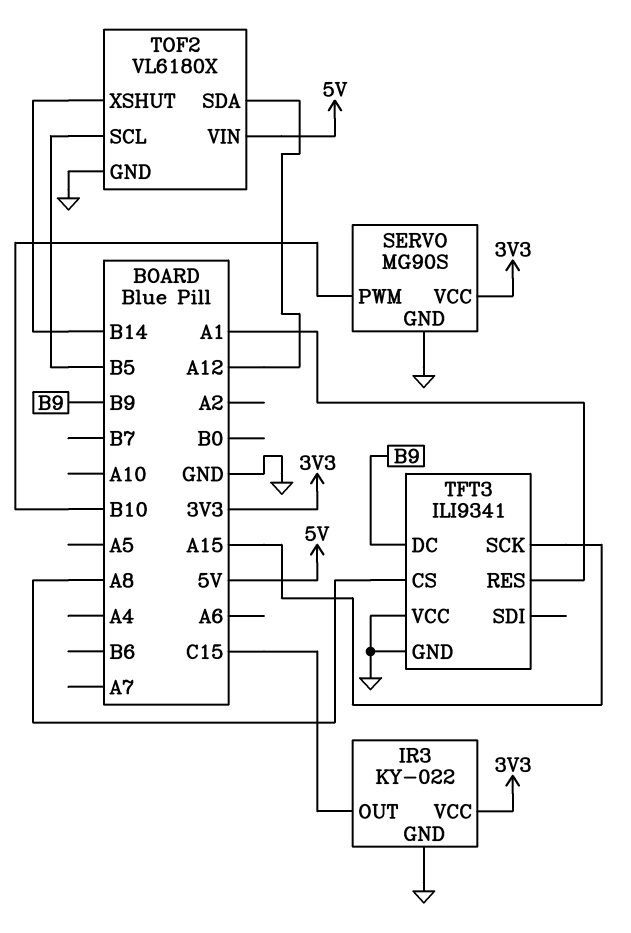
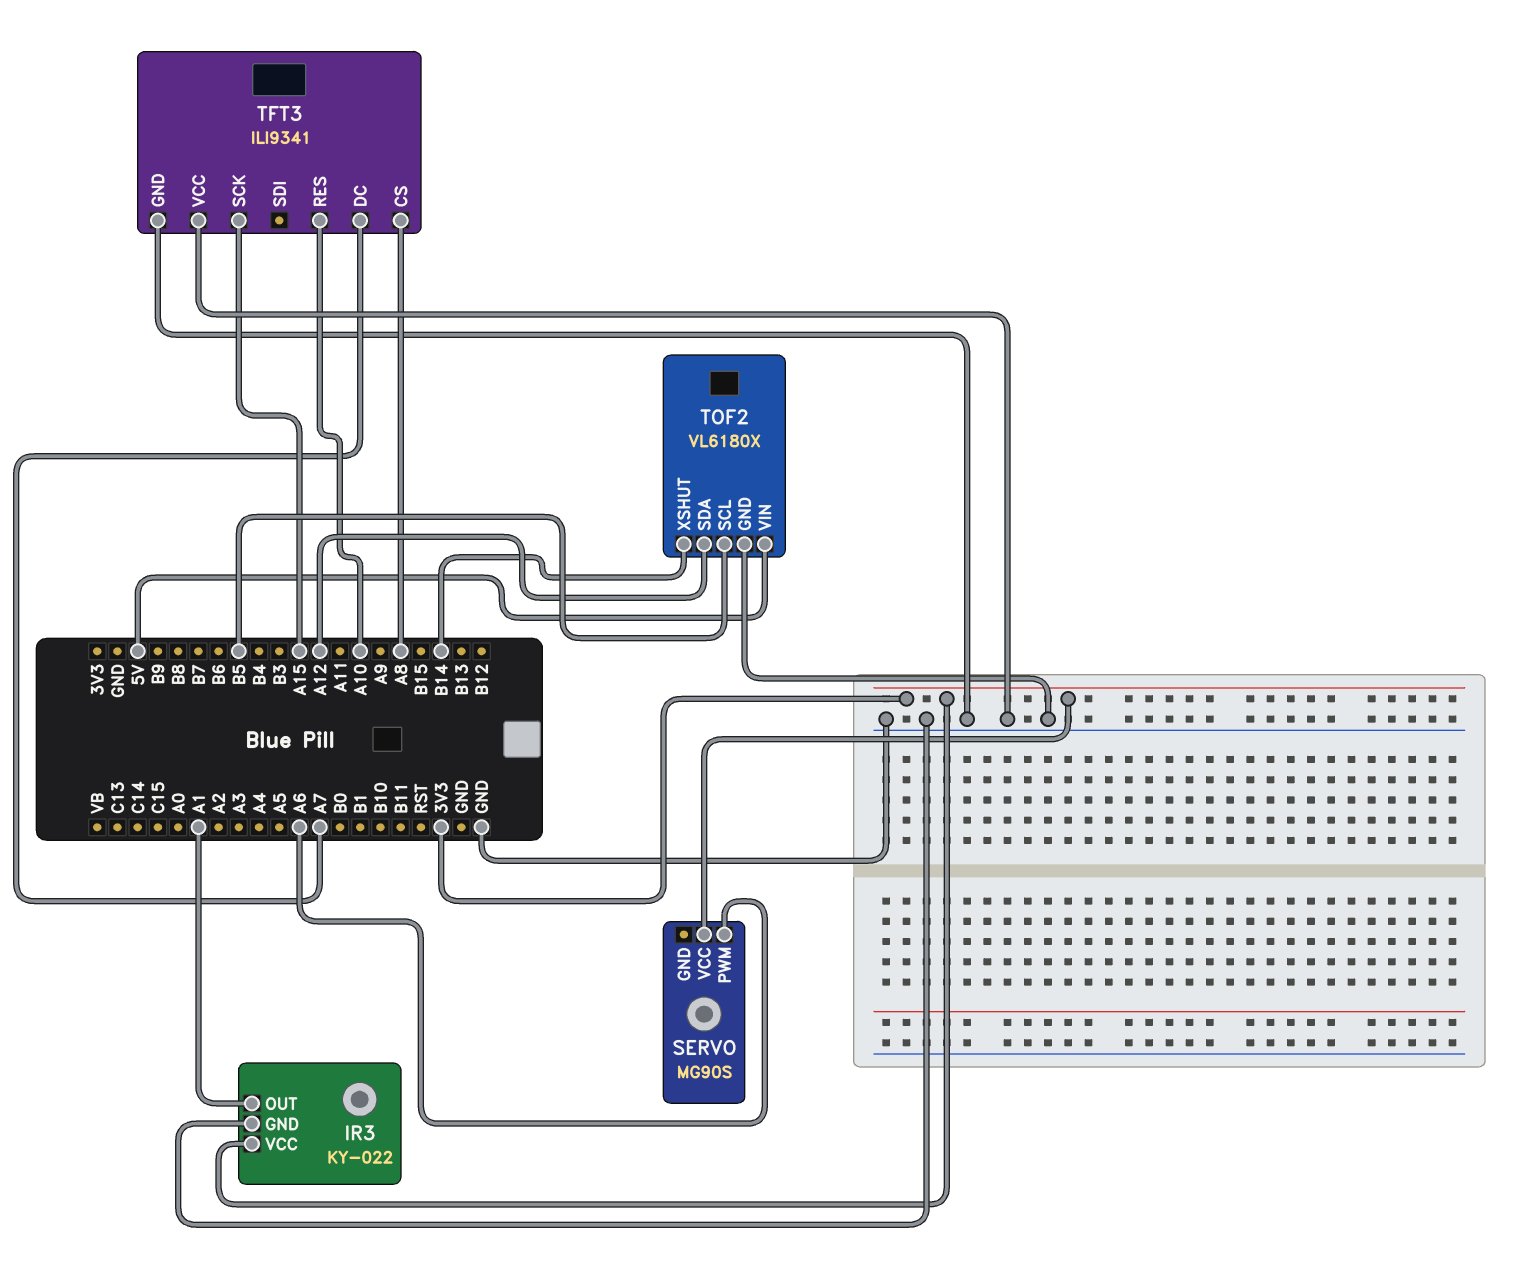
IR3 pin OUT: C15 -> A1
SERVO pin GND: GND -> none
SERVO pin PWM: B10 -> A6
TFT3 pin DC: B9 -> A7
TFT3 pin RES: A1 -> A10

